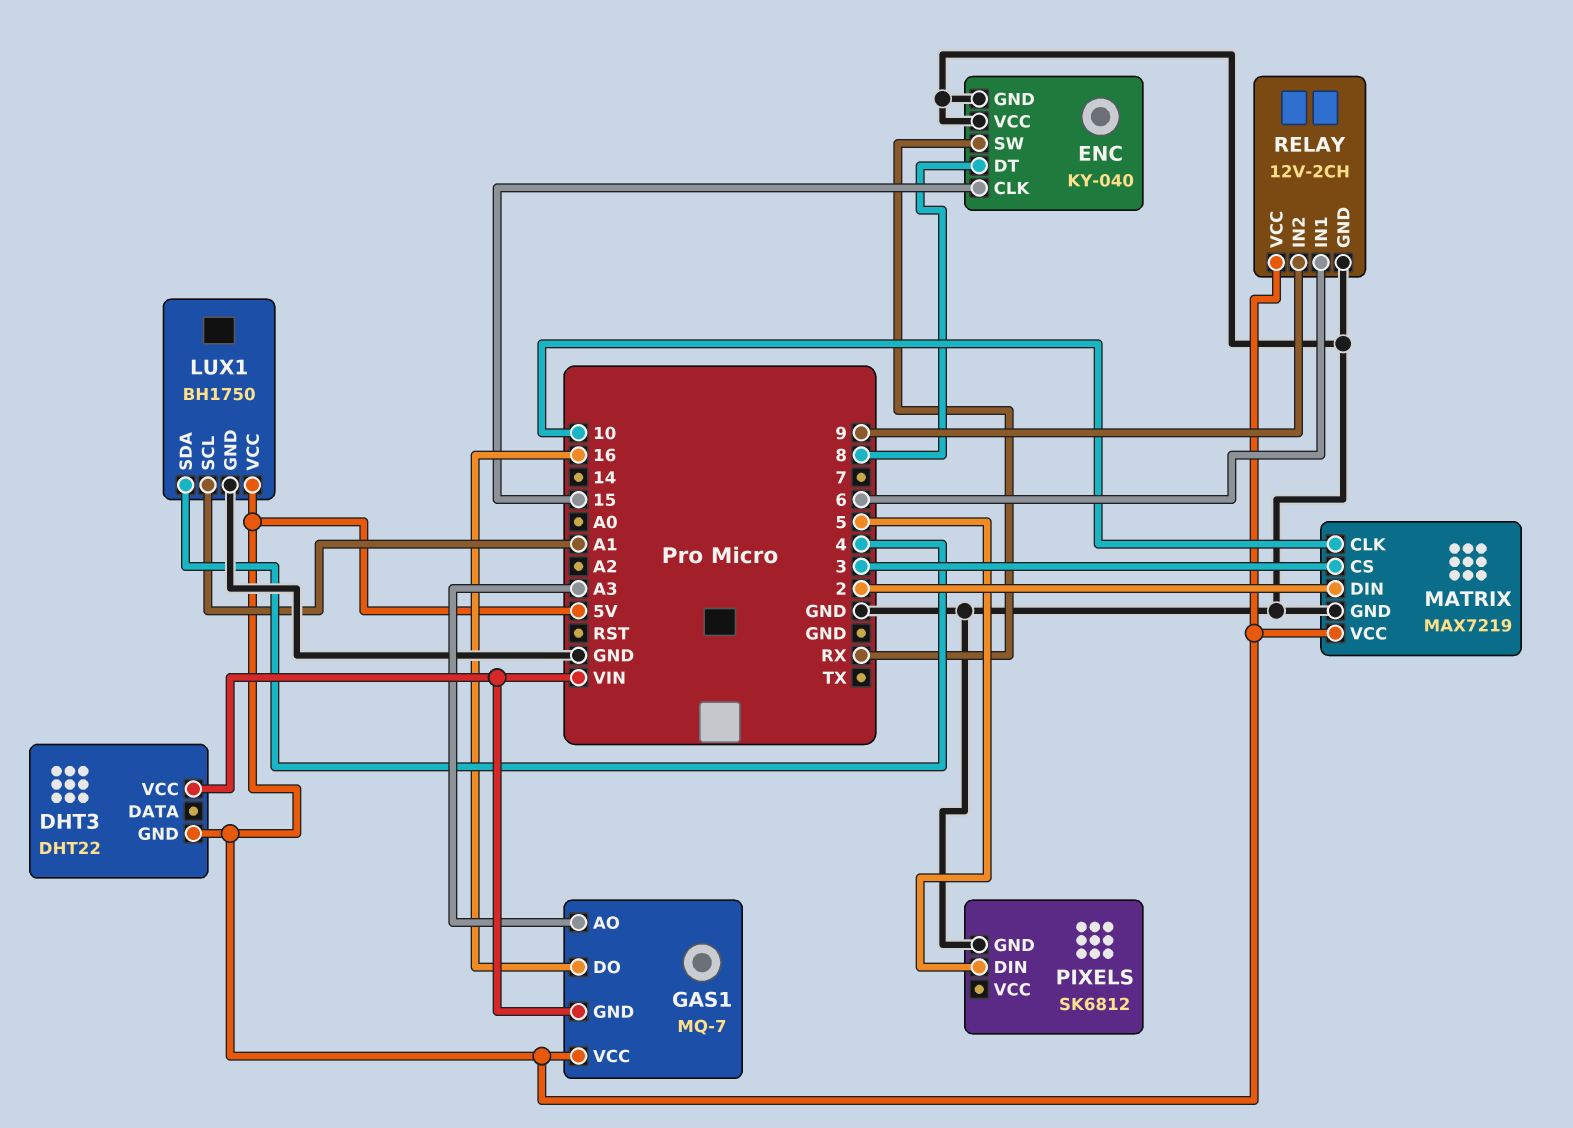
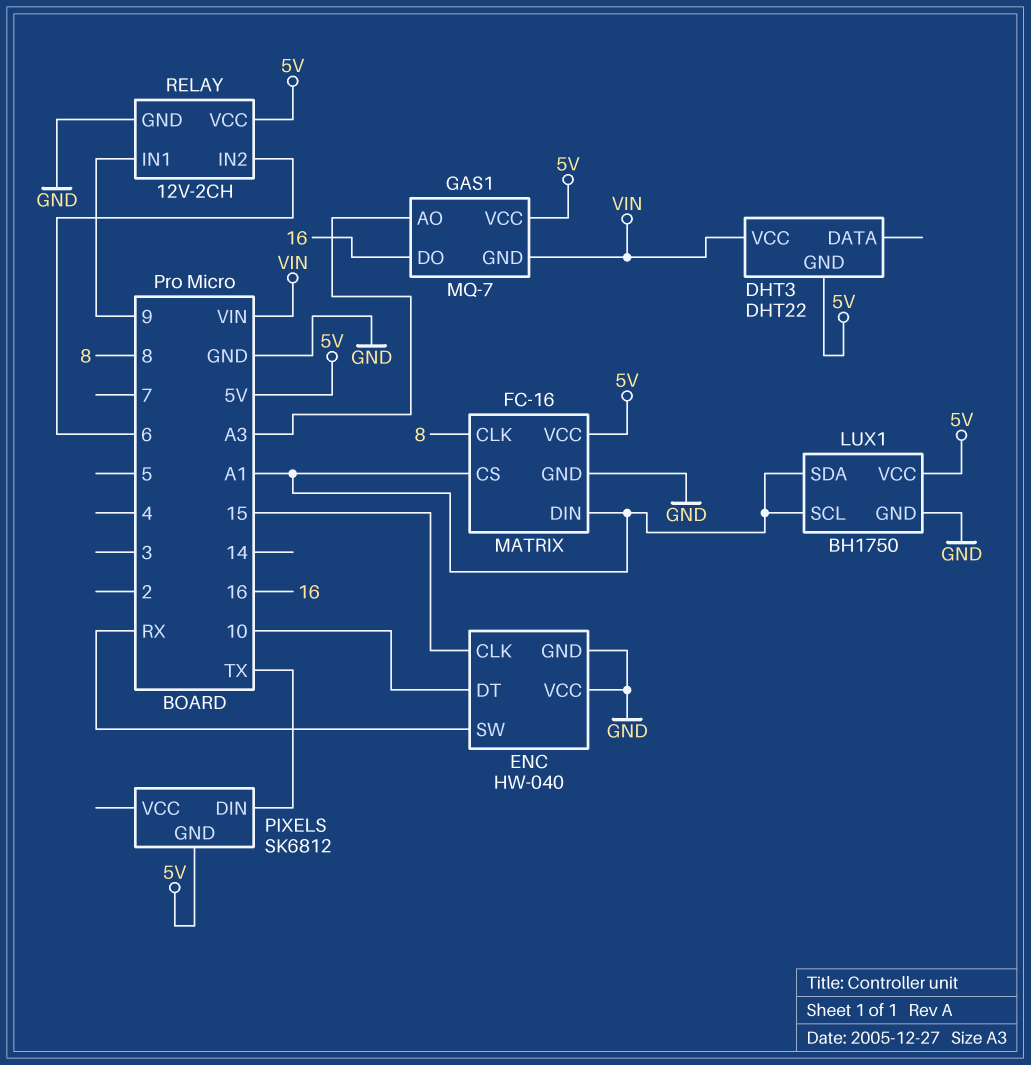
ENC: KY-040 -> HW-040
ENC pin DT: 8 -> 10
LUX1 pin SDA: 4 -> A1
MATRIX: MAX7219 -> FC-16
MATRIX pin CLK: 10 -> 8
MATRIX pin CS: 3 -> A1
MATRIX pin DIN: 2 -> A1
PIXELS pin DIN: 5 -> TX
PIXELS pin GND: GND -> 5V
RELAY pin IN1: 6 -> 9
RELAY pin IN2: 9 -> 6

